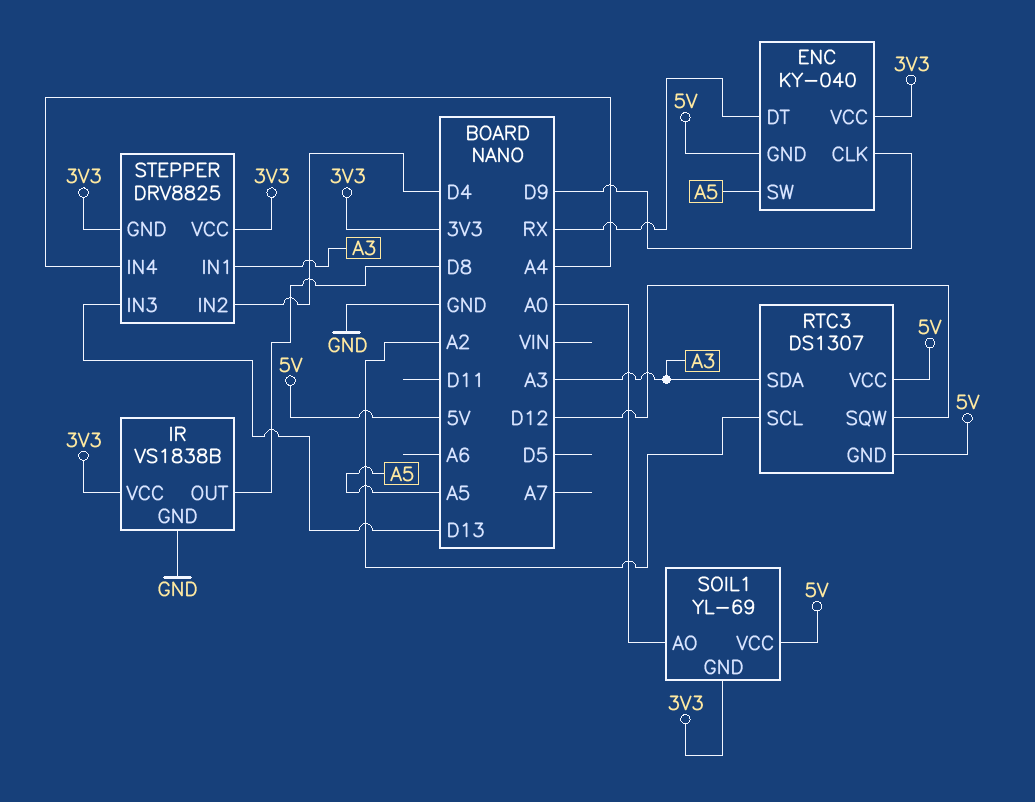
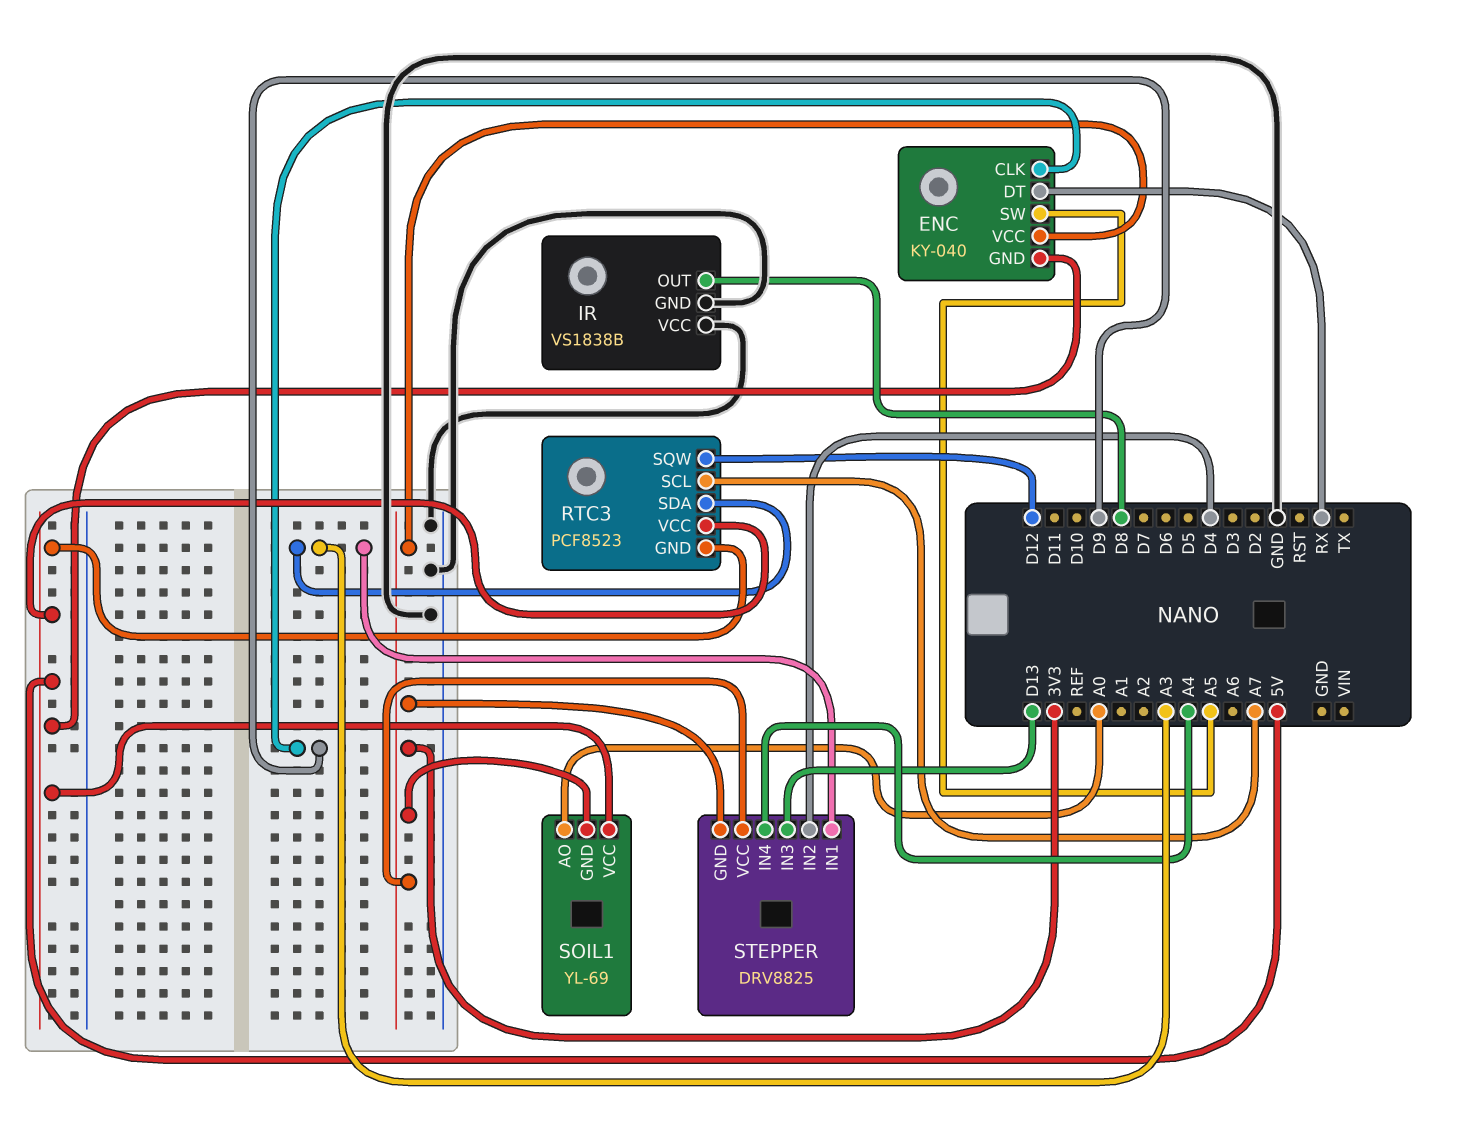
IR pin VCC: 3V3 -> GND
RTC3: DS1307 -> PCF8523
RTC3 pin SCL: A2 -> A7

